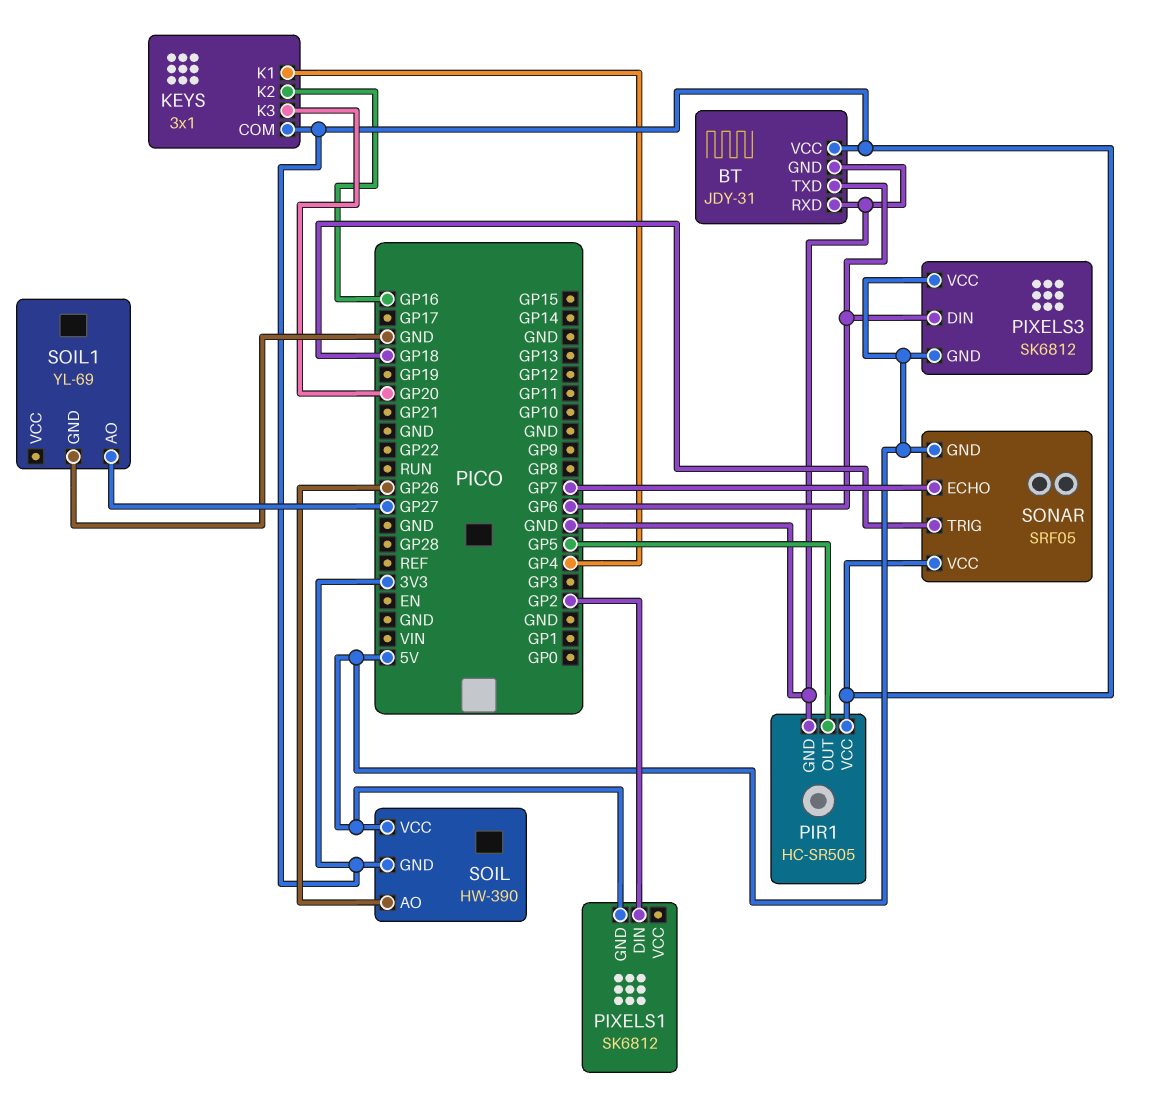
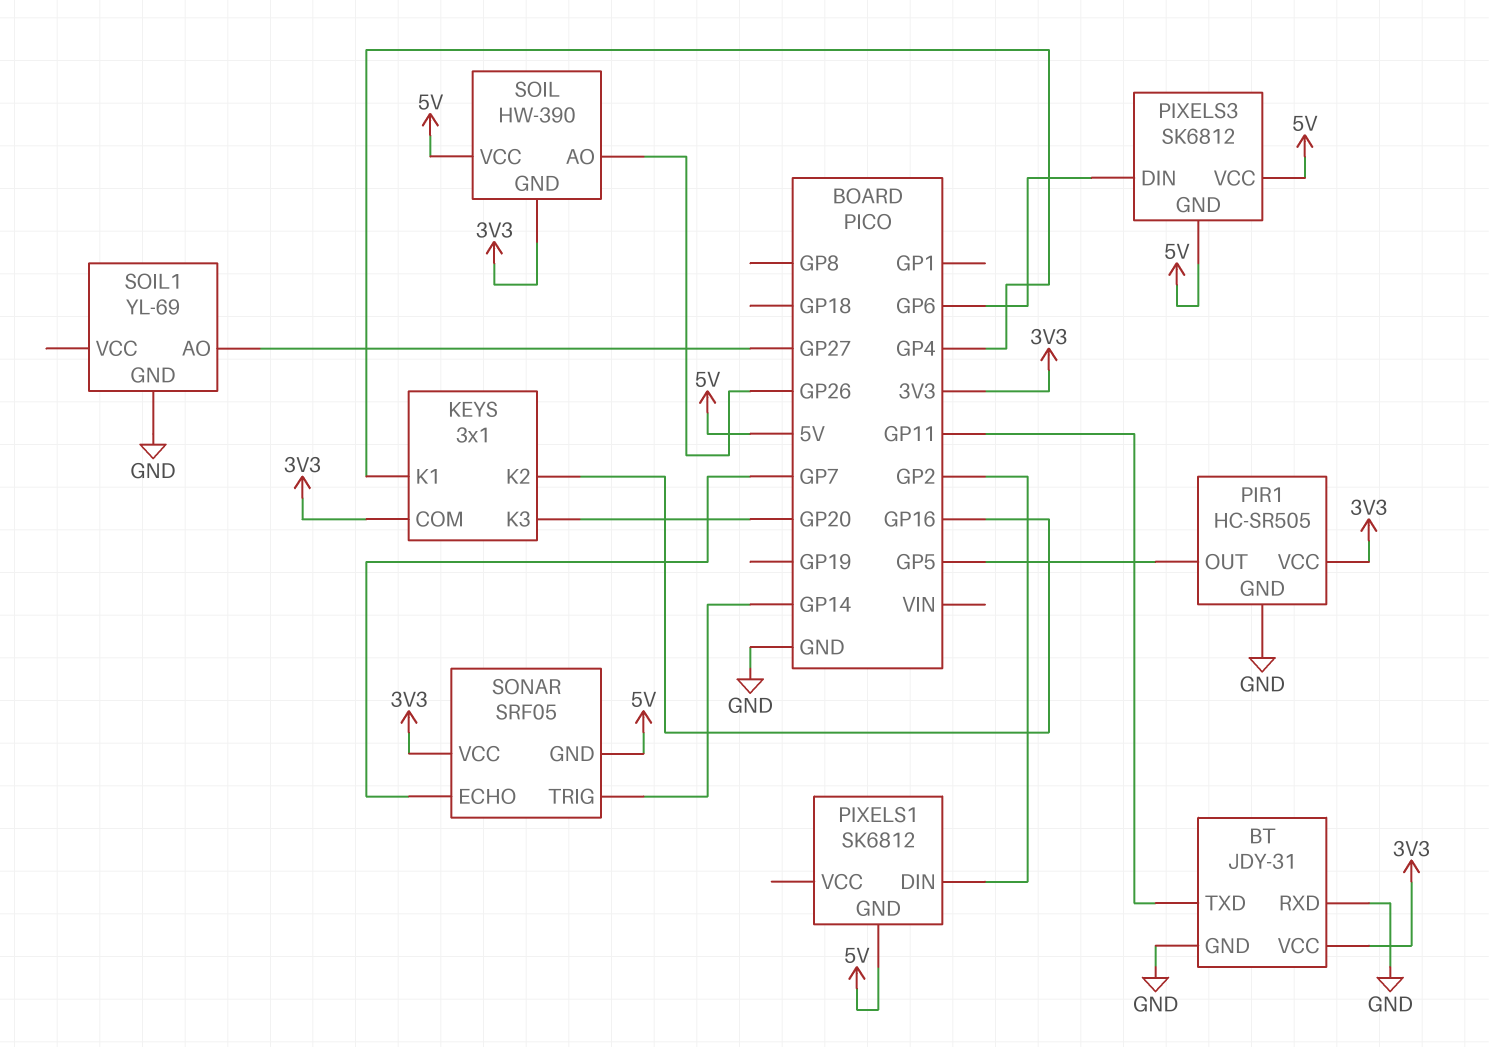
BT pin TXD: GP6 -> GP11
SONAR pin TRIG: GP18 -> GP14

